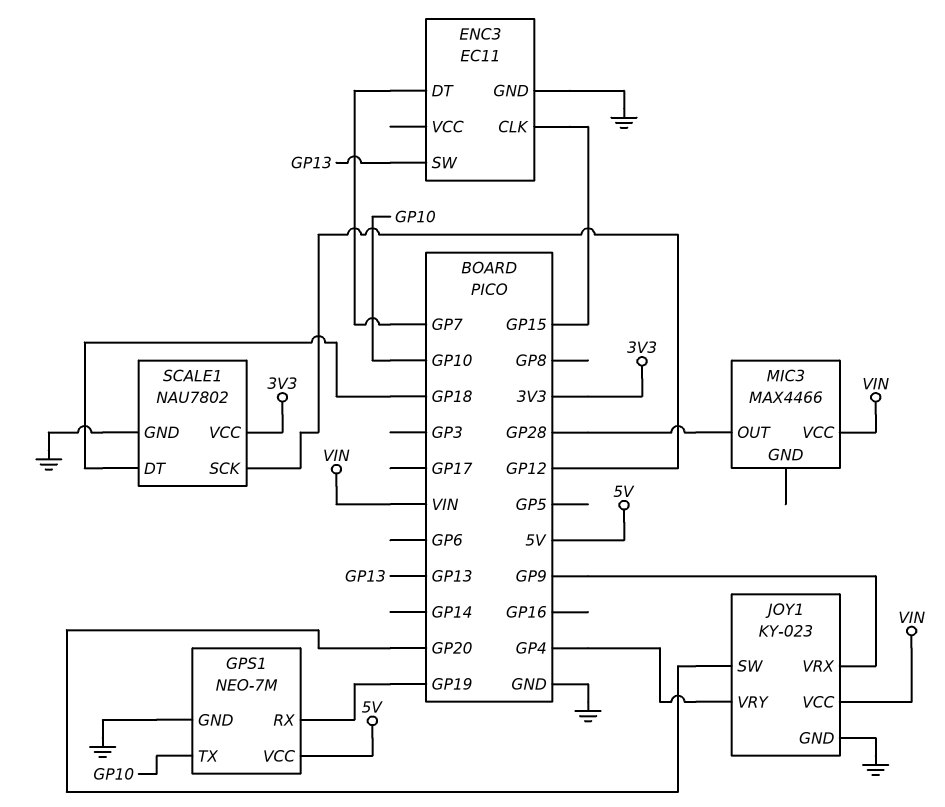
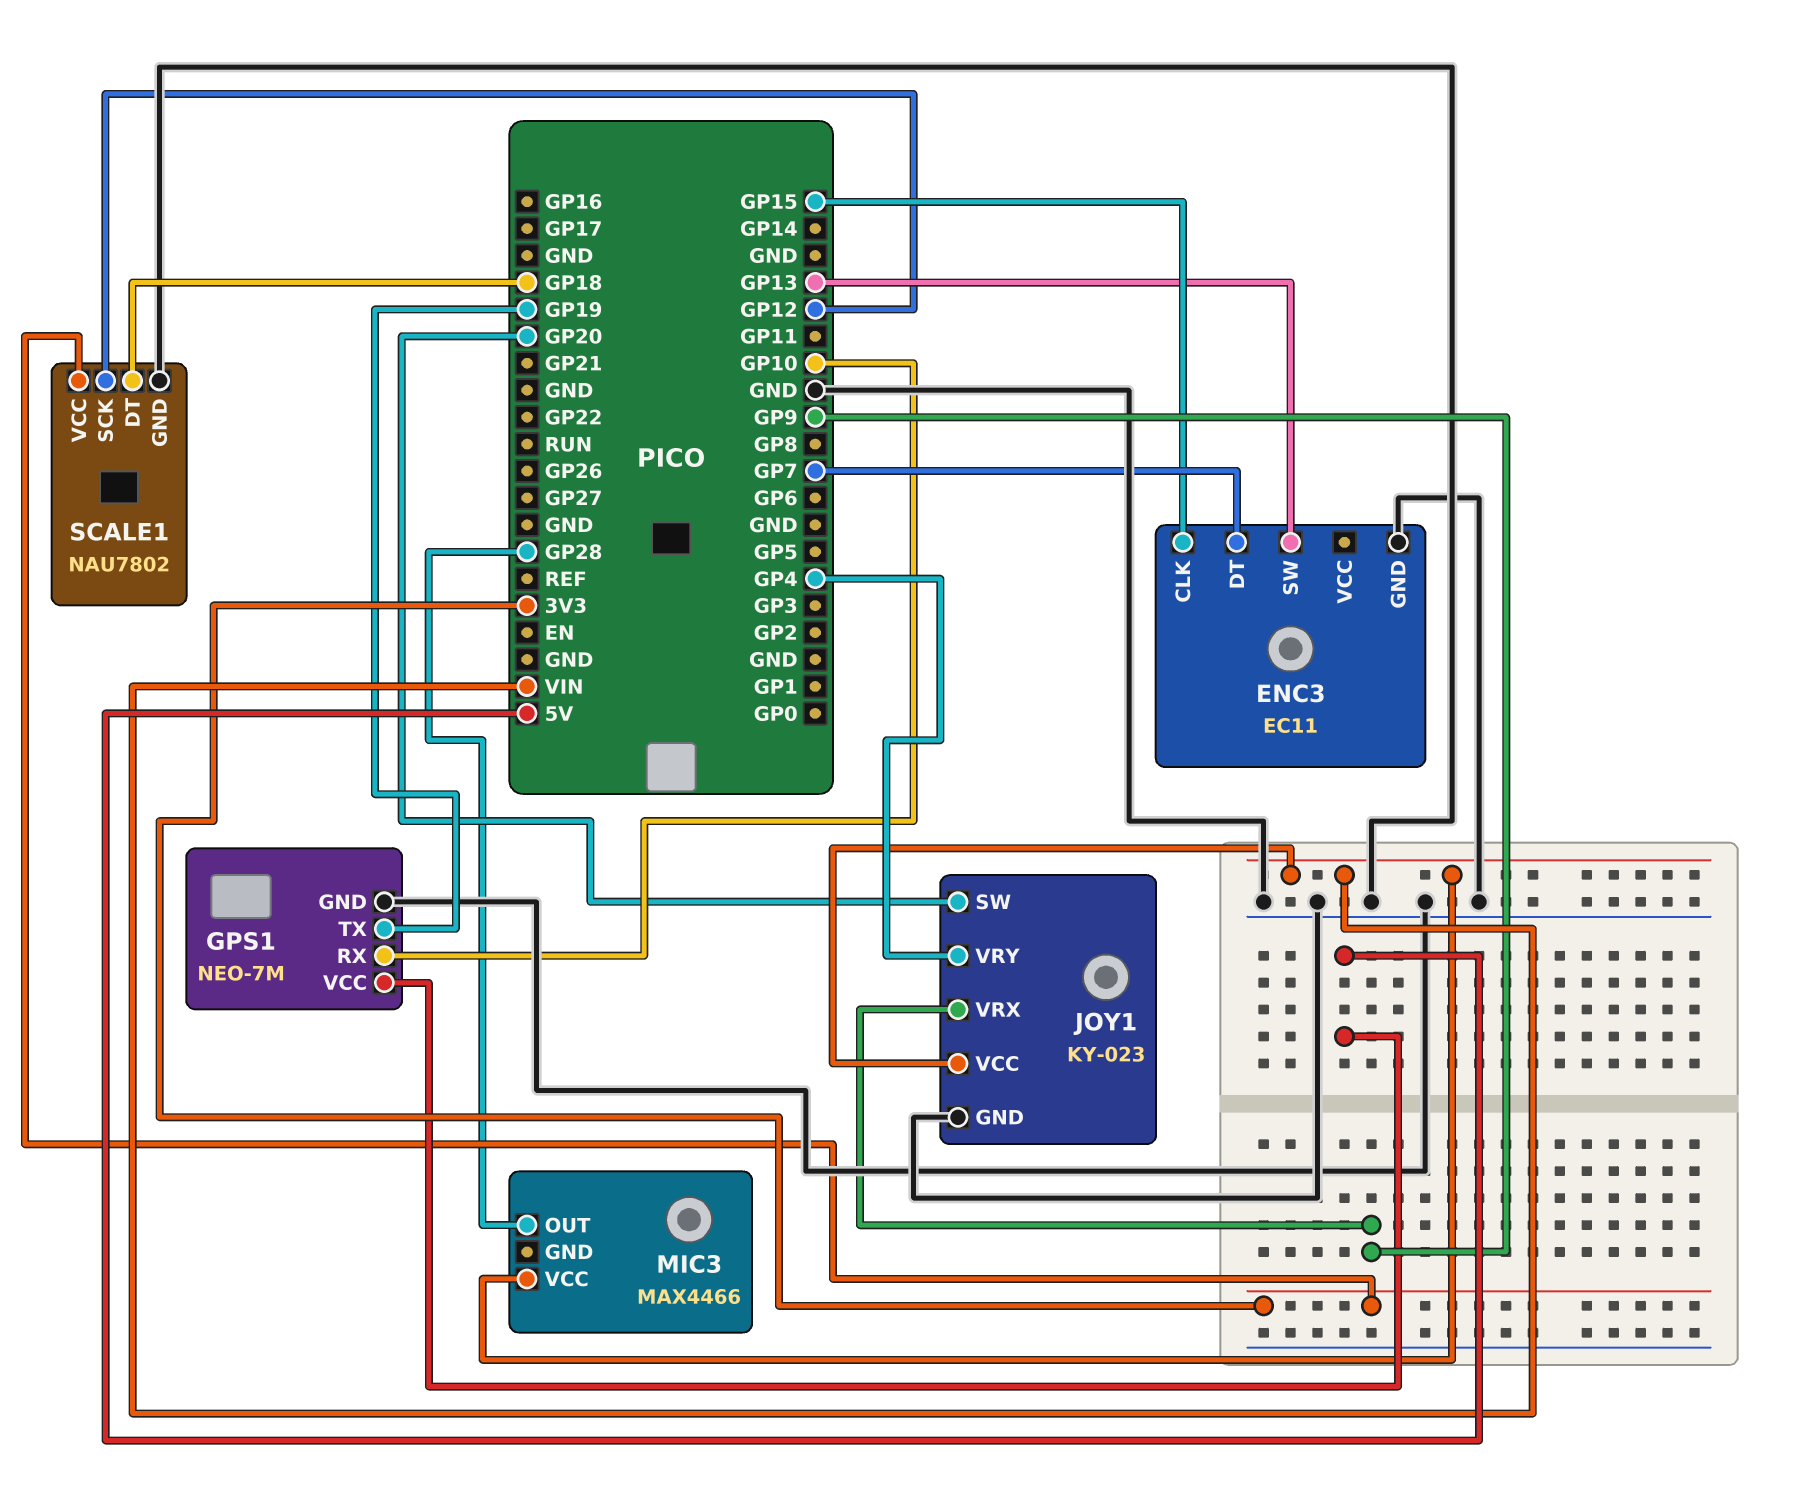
GPS1 pin RX: GP19 -> GP10
GPS1 pin TX: GP10 -> GP19

